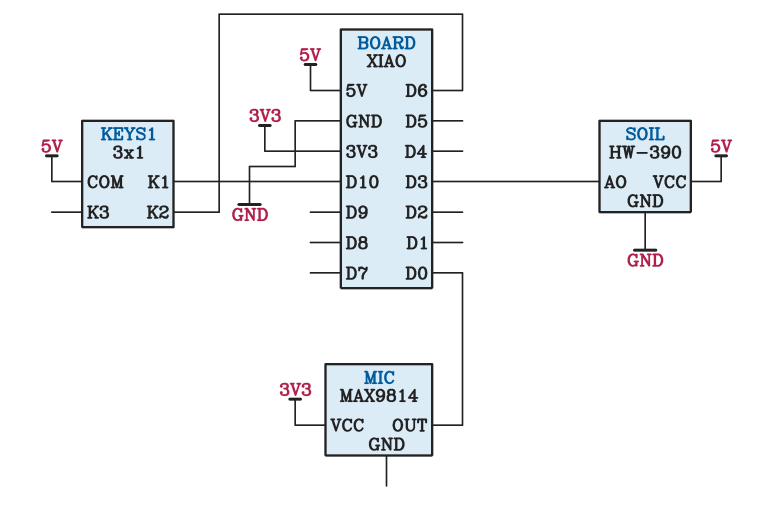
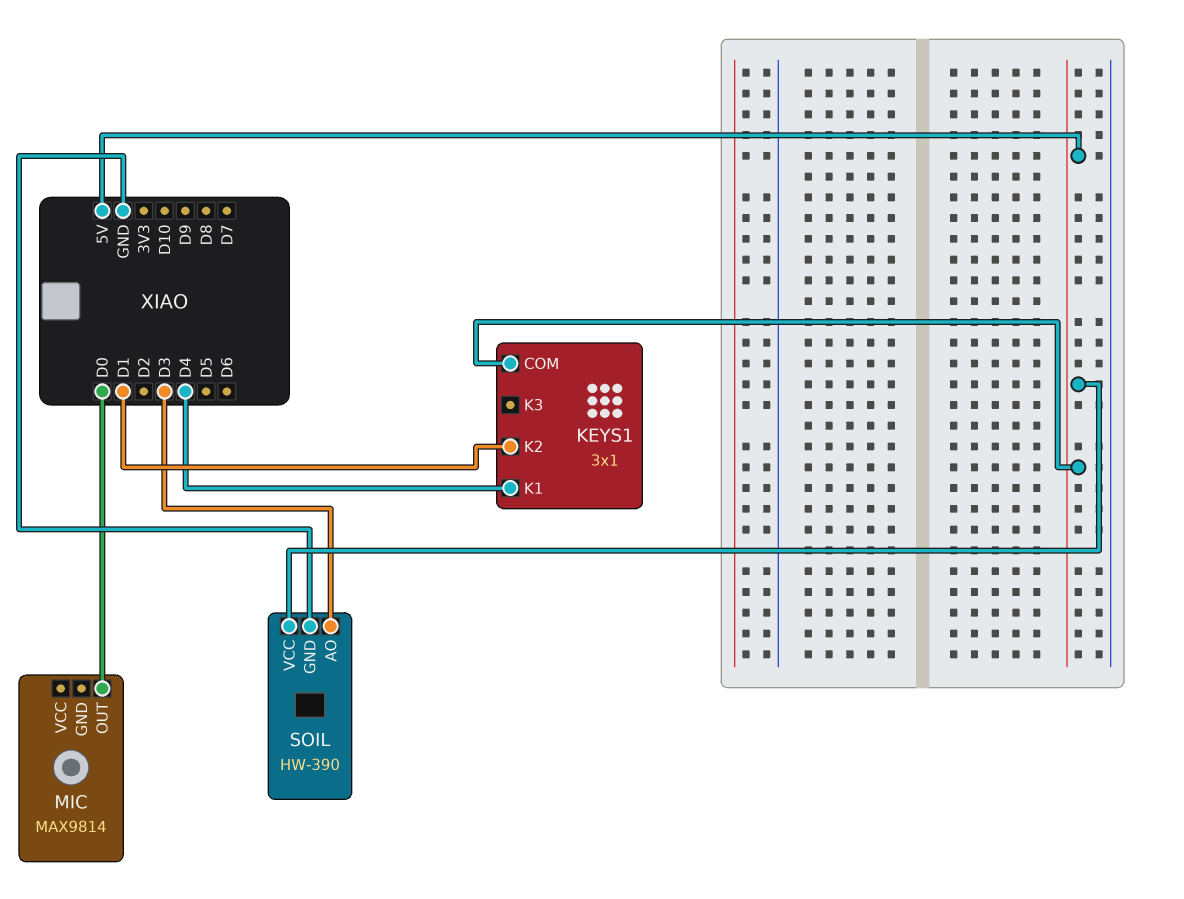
KEYS1 pin K1: D10 -> D4
KEYS1 pin K2: D6 -> D1
MIC pin VCC: 3V3 -> none

